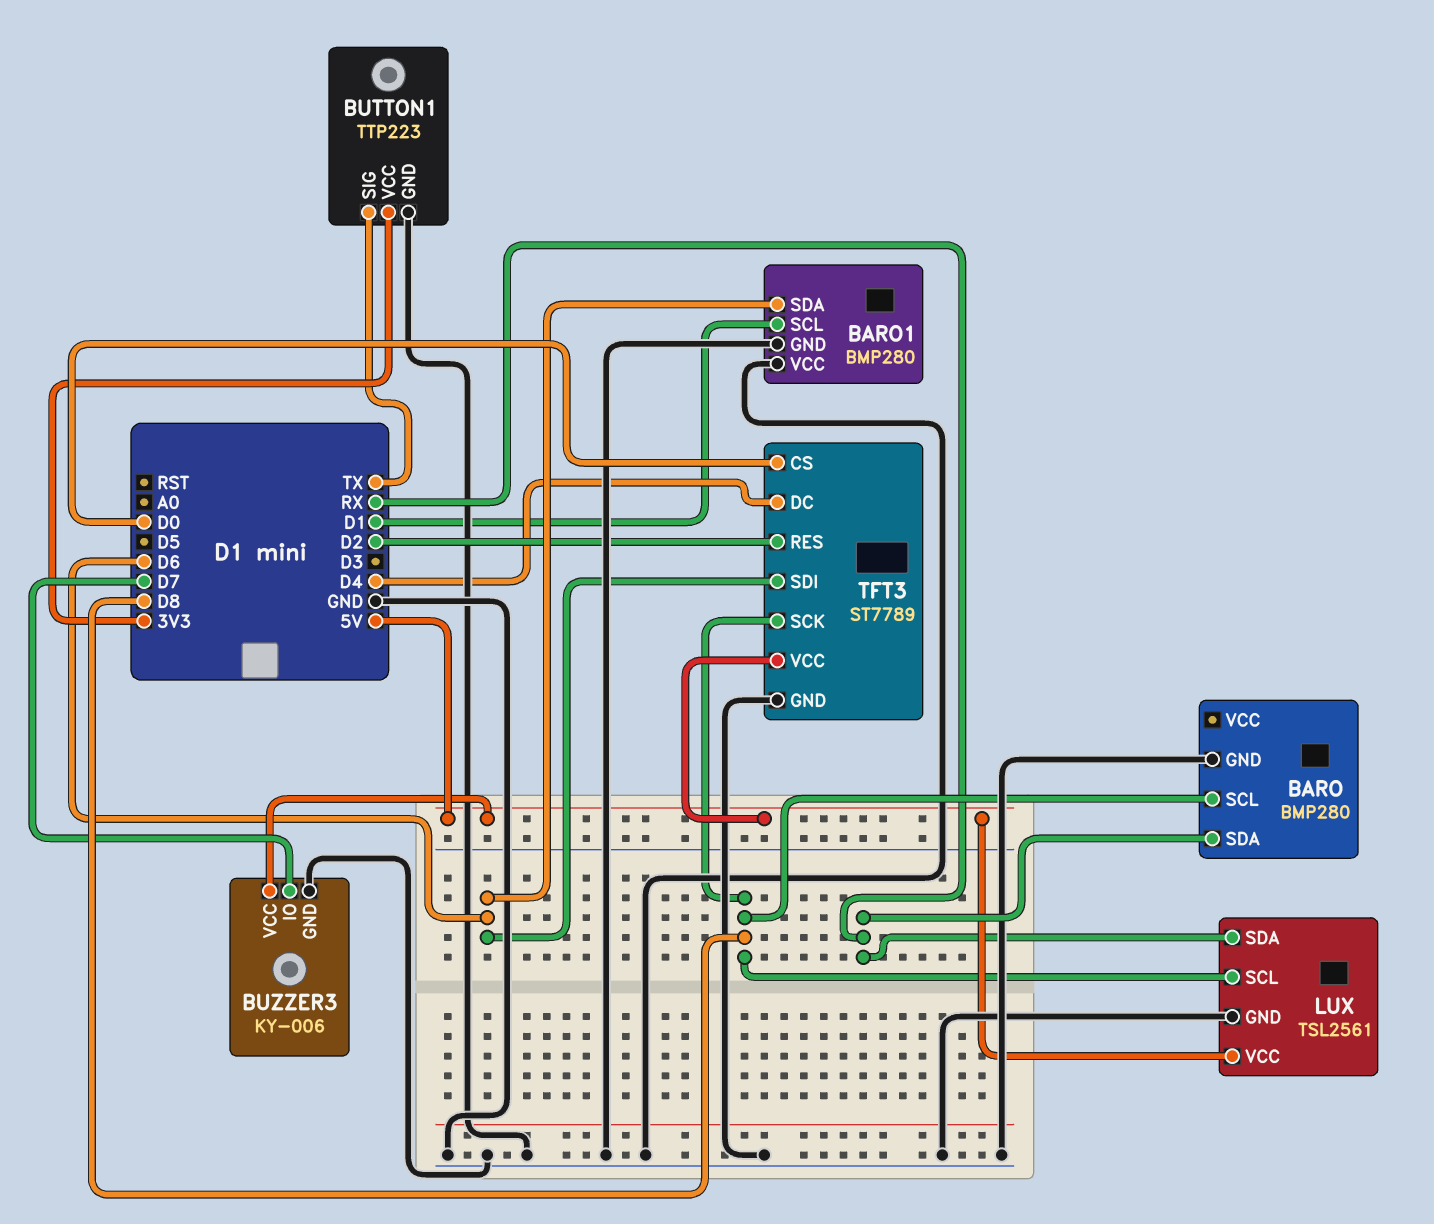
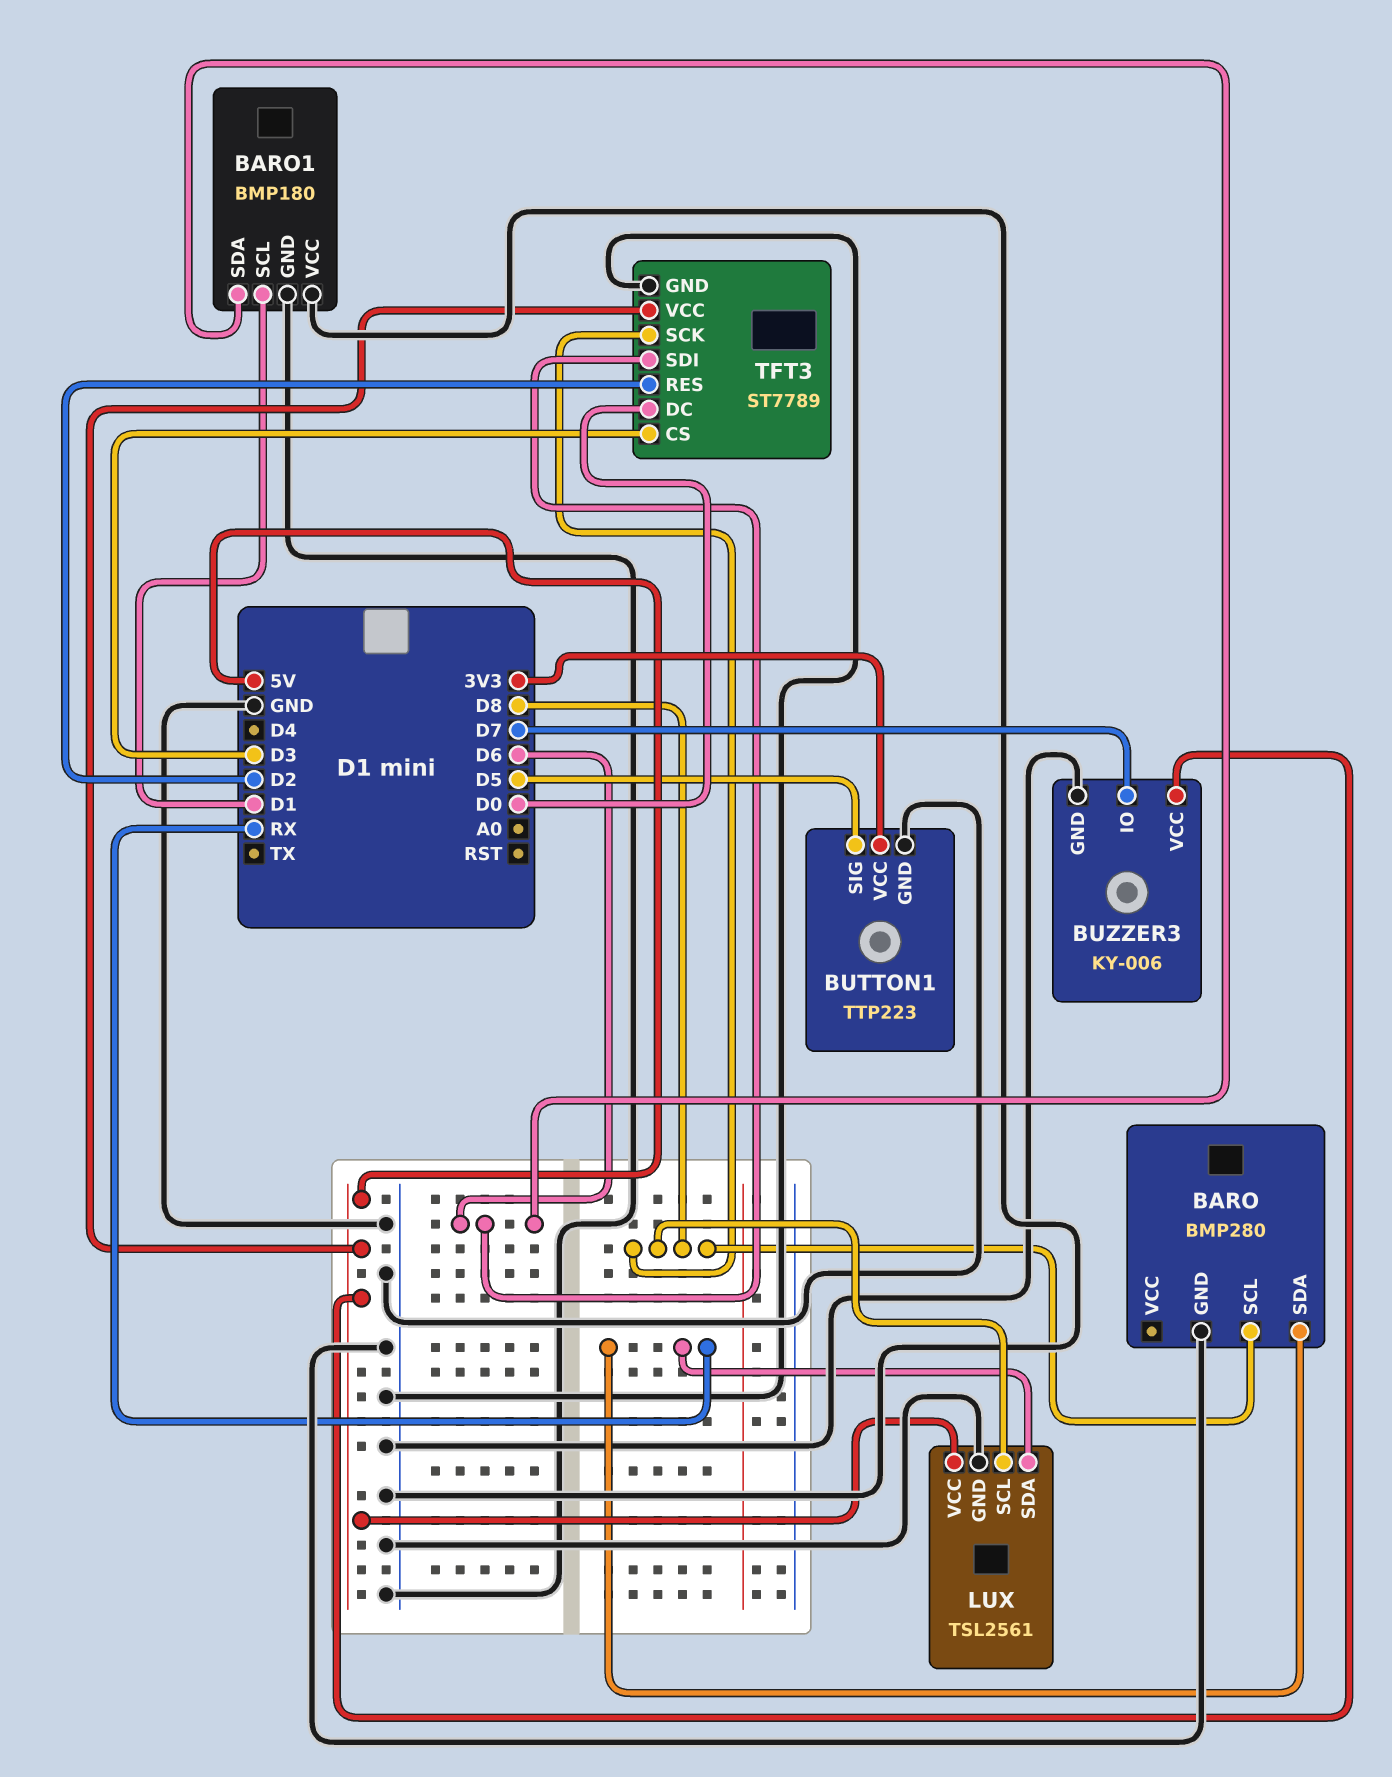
BARO1: BMP280 -> BMP180
BUTTON1 pin SIG: TX -> D5
TFT3 pin CS: D0 -> D3
TFT3 pin DC: D4 -> D0

